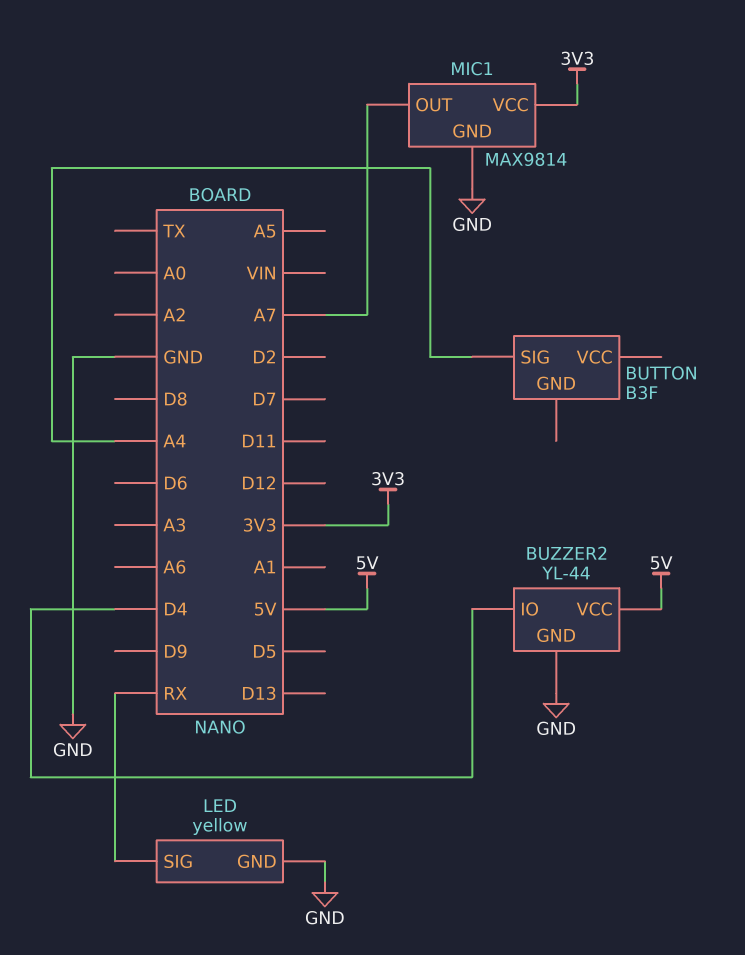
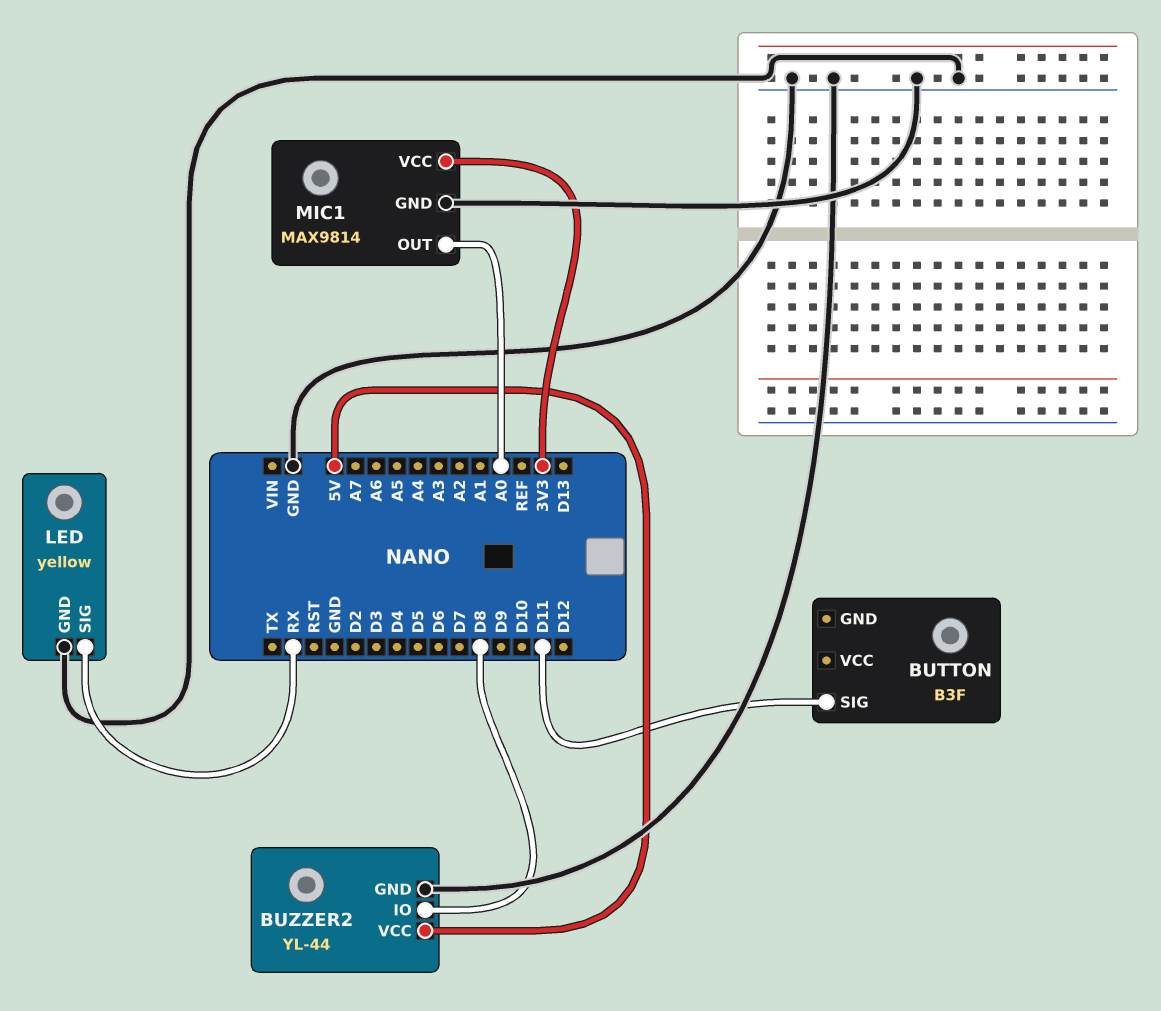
BUTTON pin SIG: A4 -> D11
BUZZER2 pin IO: D4 -> D8
MIC1 pin OUT: A7 -> A0

